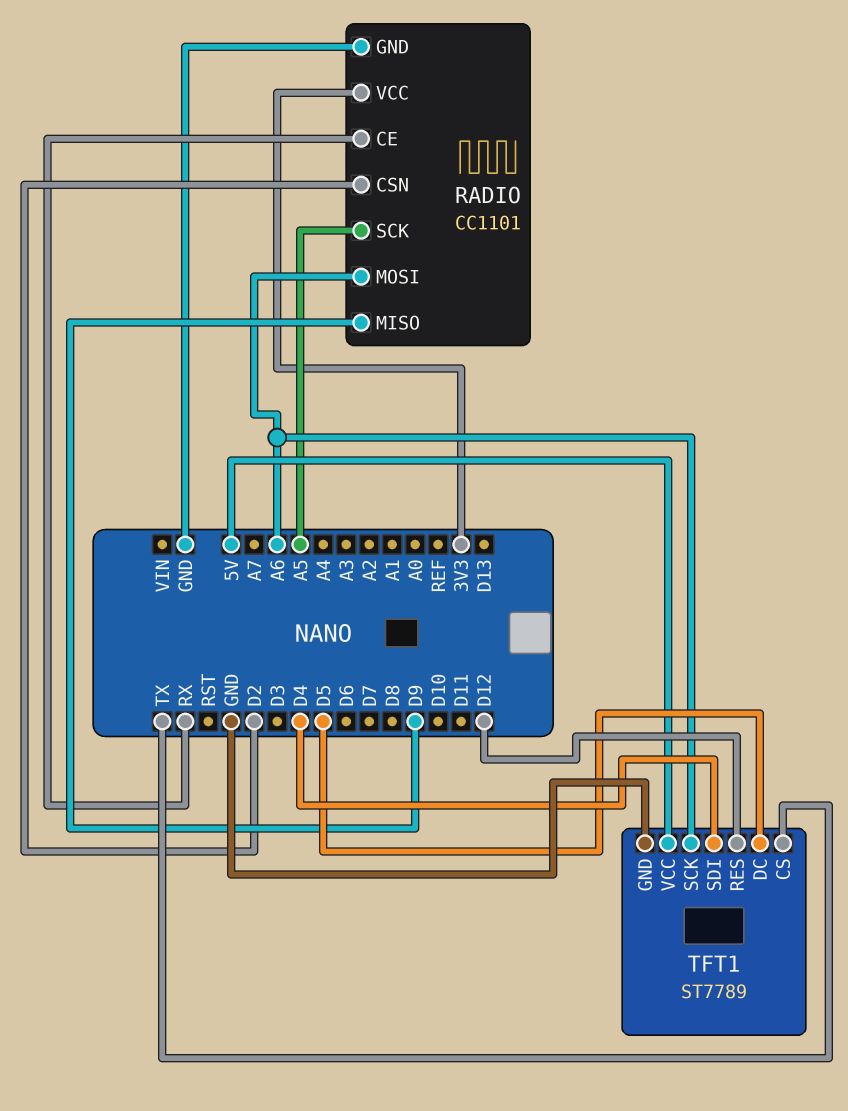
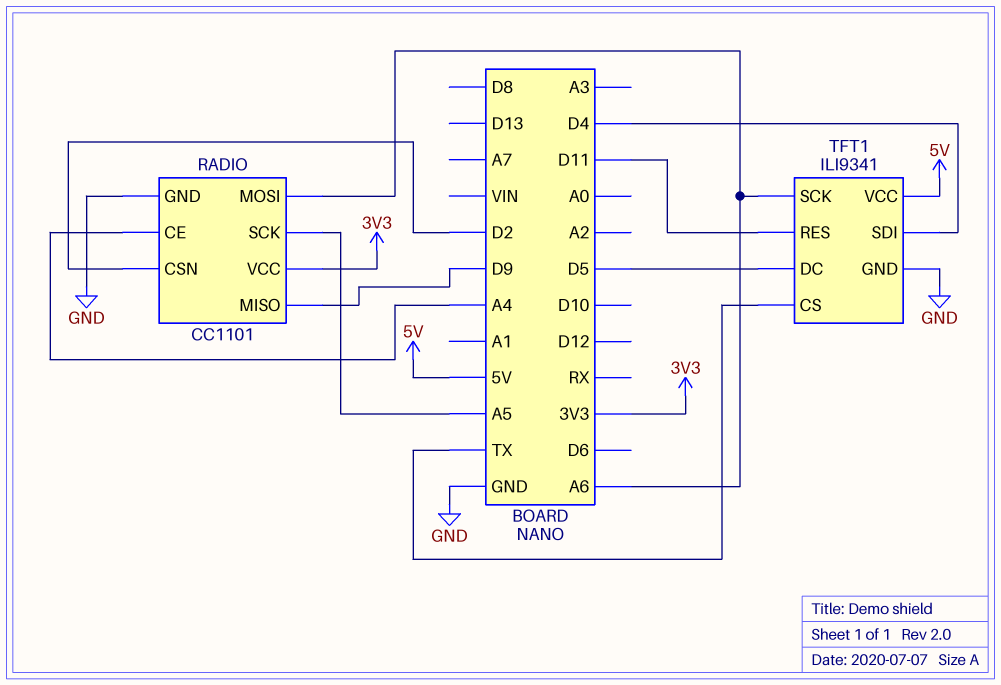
RADIO pin CE: RX -> A4
TFT1: ST7789 -> ILI9341
TFT1 pin RES: D12 -> D11

